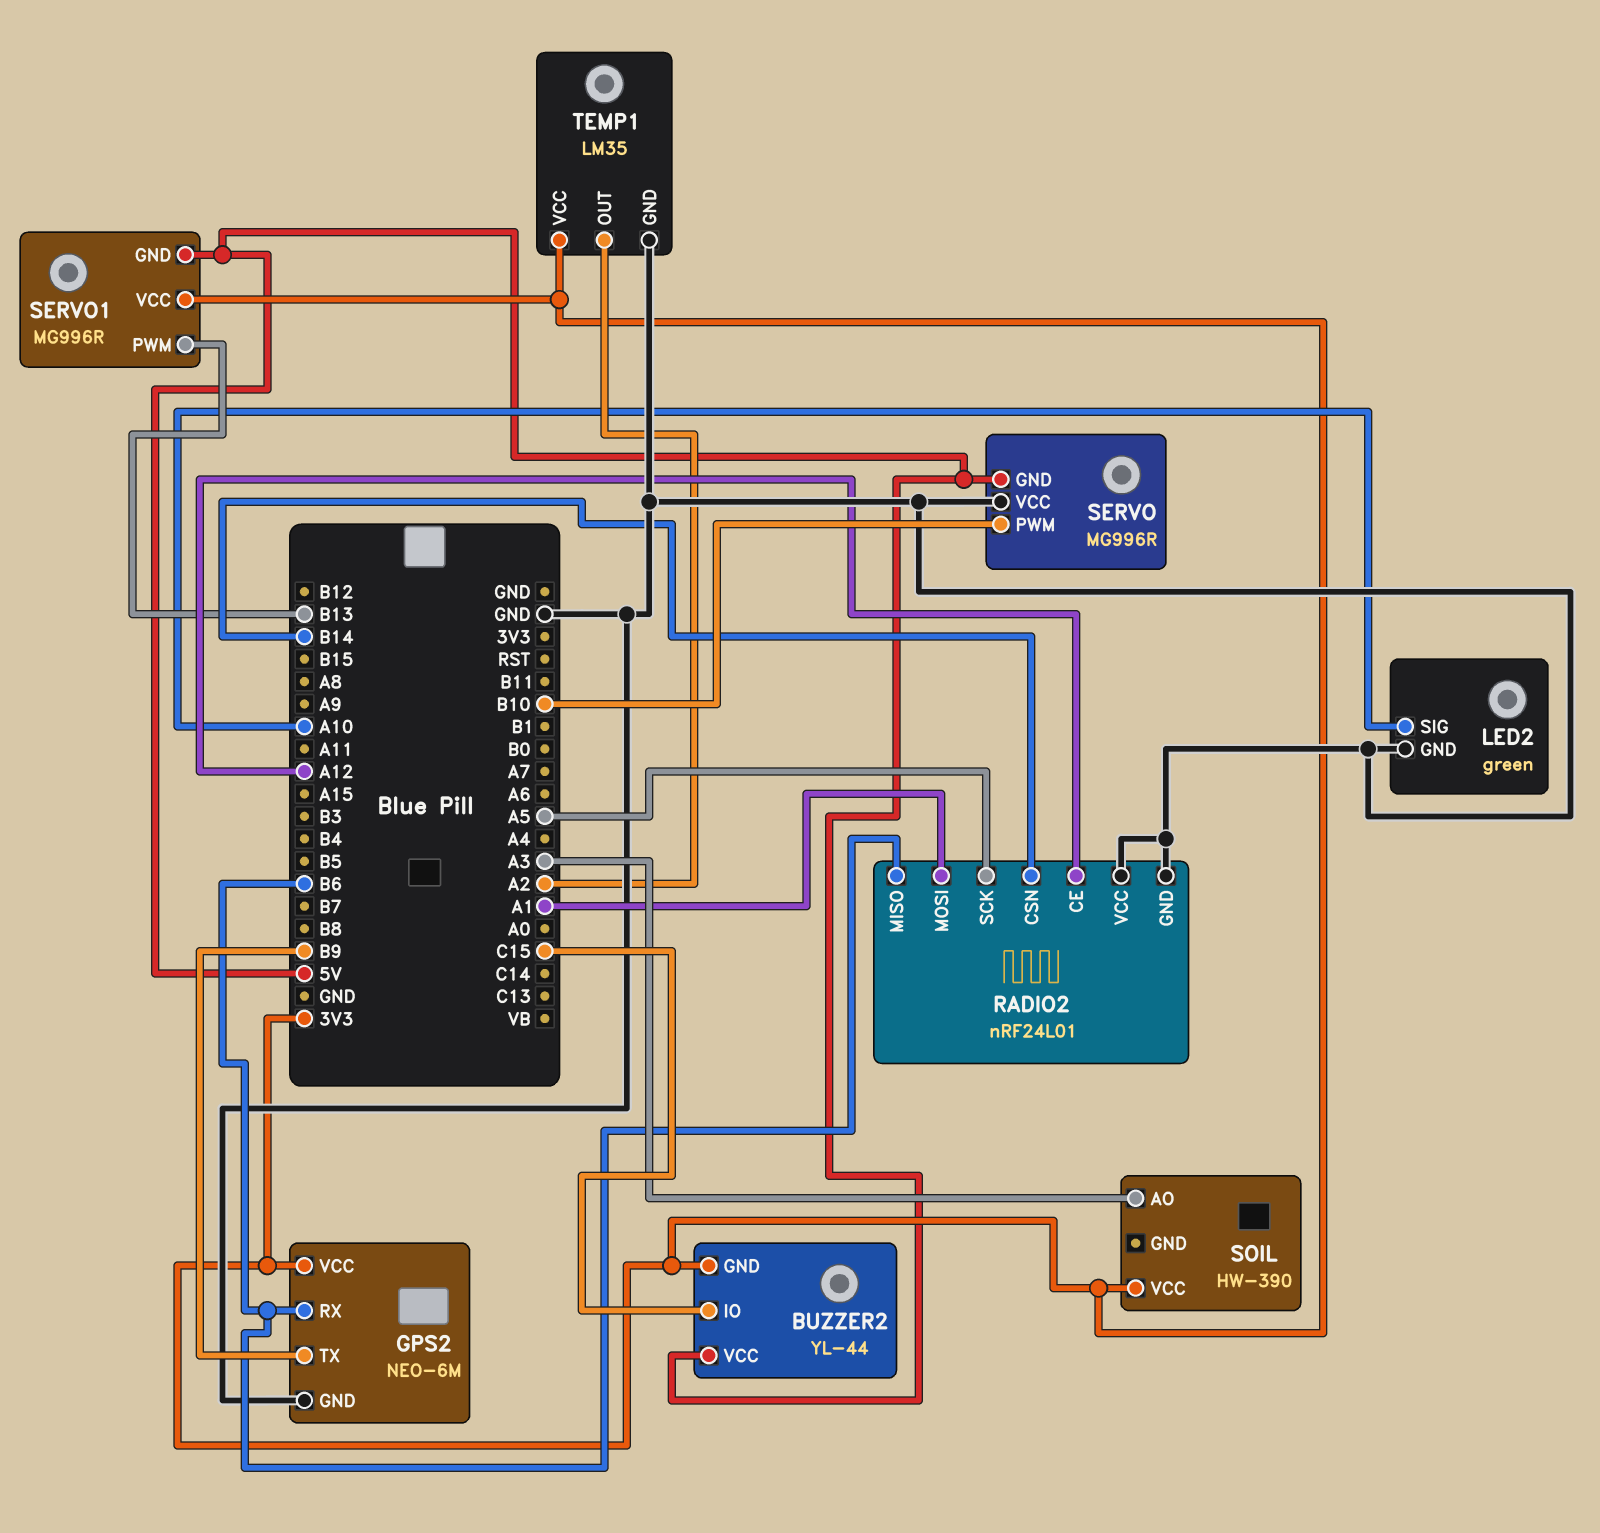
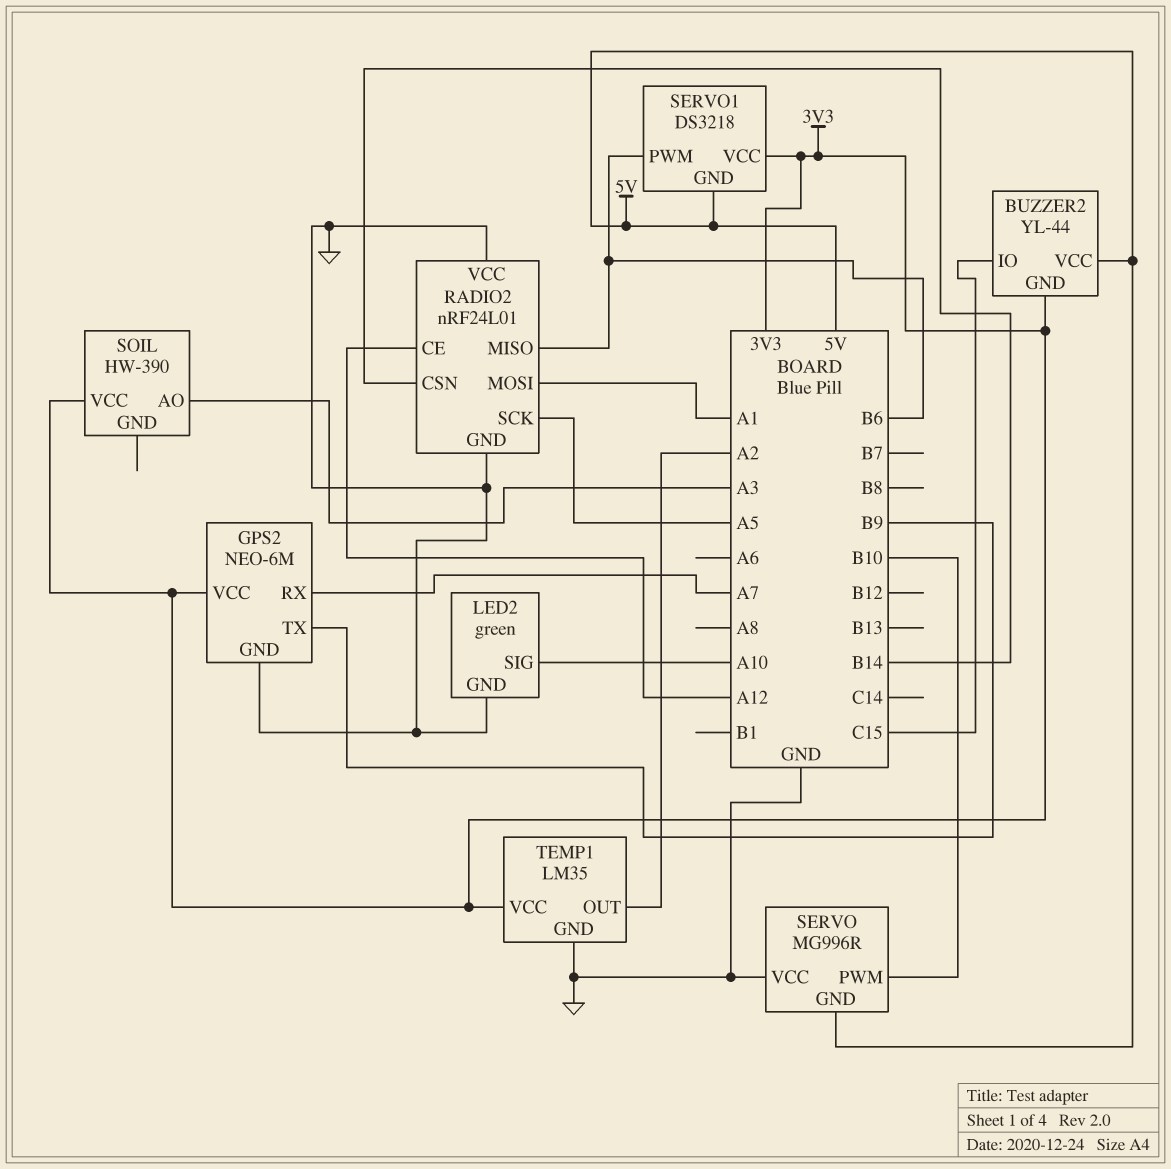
GPS2 pin RX: B6 -> A7
SERVO1: MG996R -> DS3218
SERVO1 pin PWM: B13 -> B6

